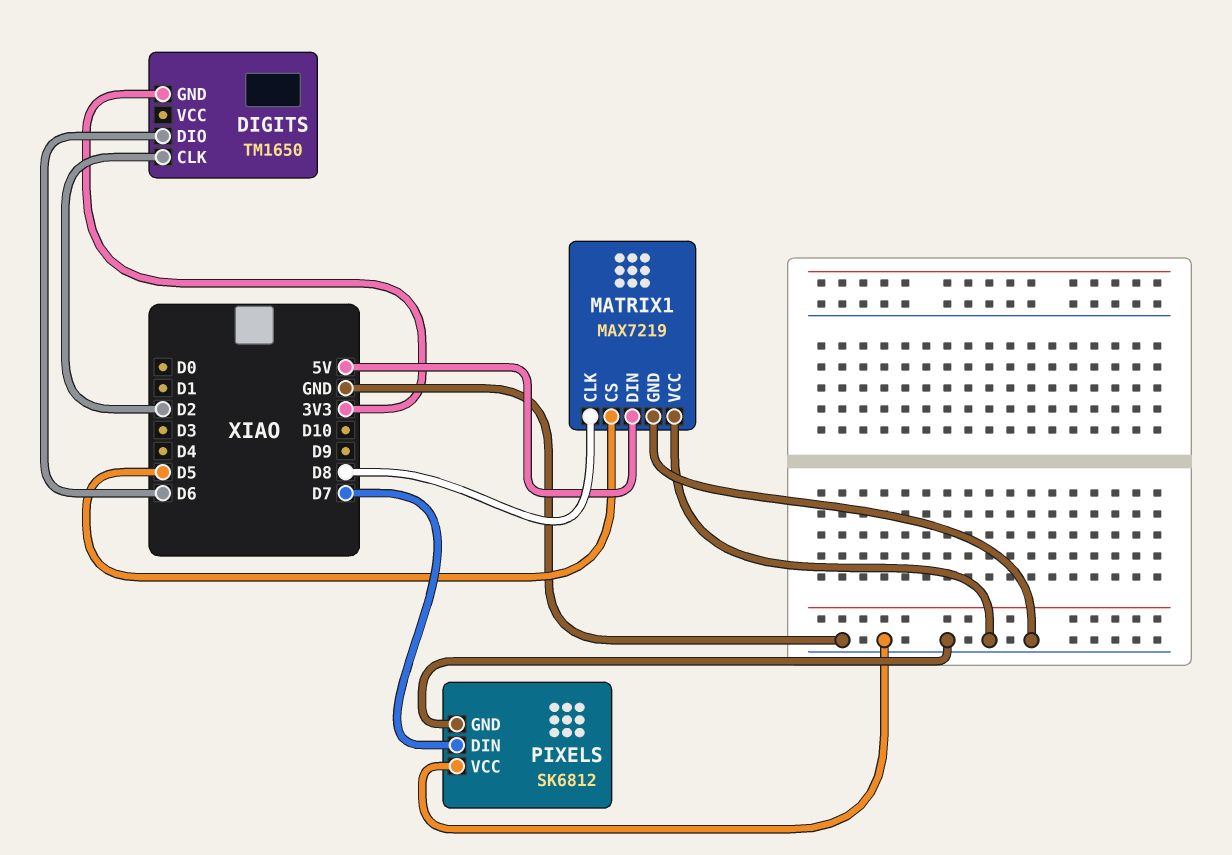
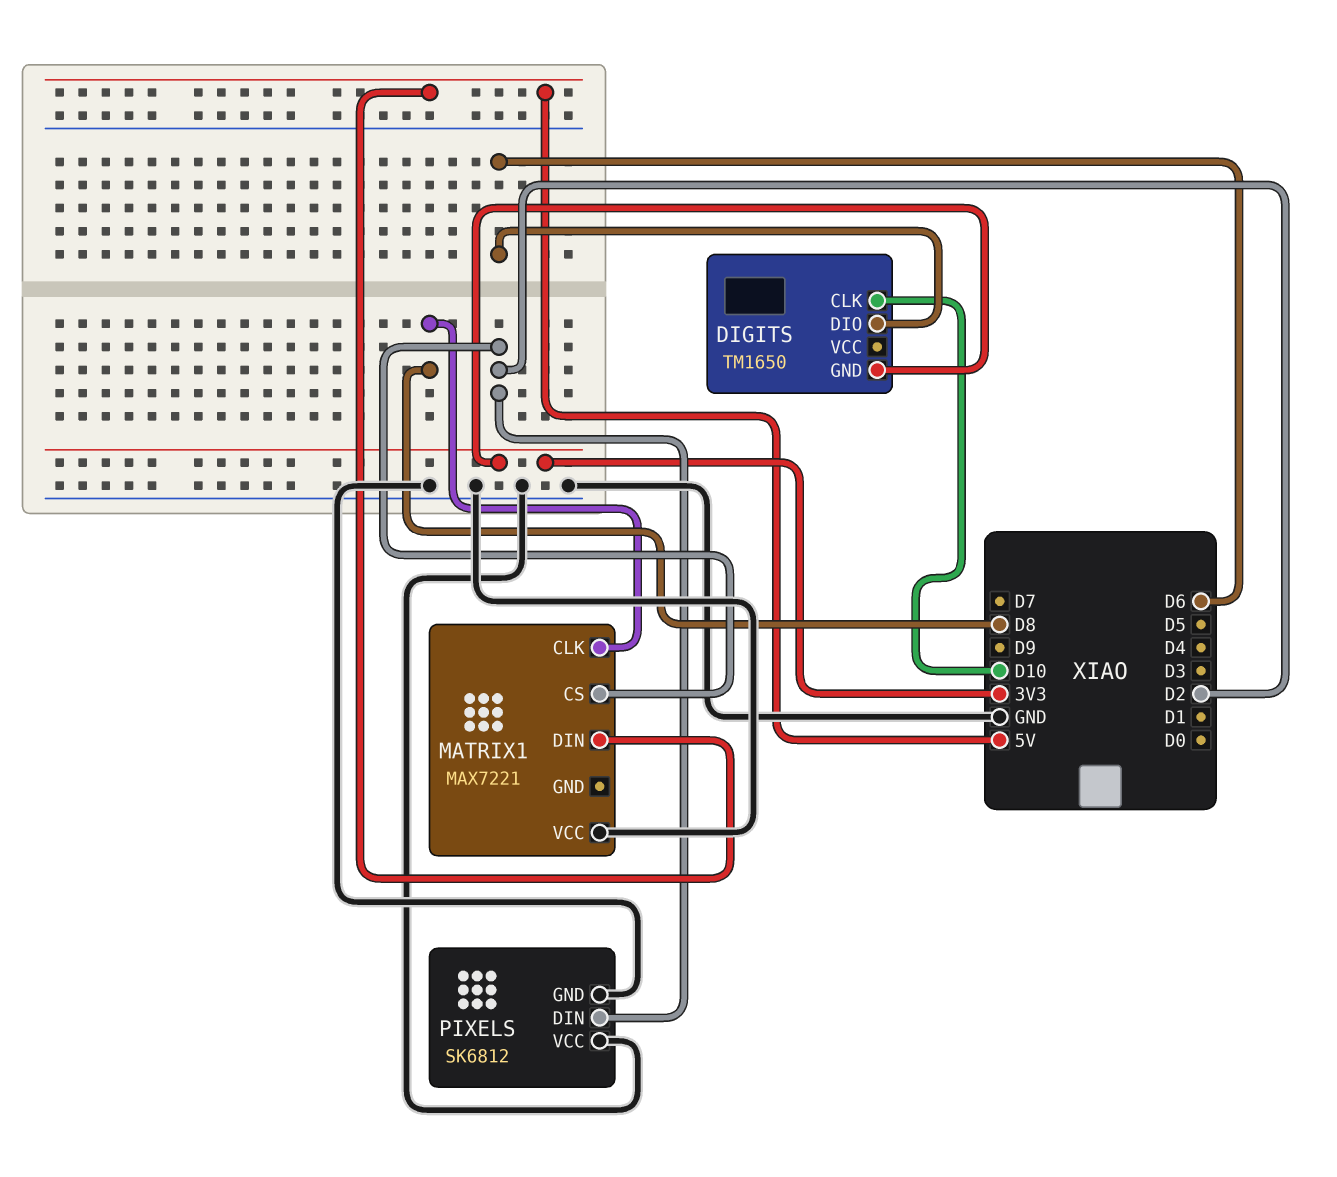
DIGITS pin CLK: D2 -> D10
MATRIX1: MAX7219 -> MAX7221
MATRIX1 pin CS: D5 -> D2
MATRIX1 pin GND: GND -> none
PIXELS pin DIN: D7 -> D2

